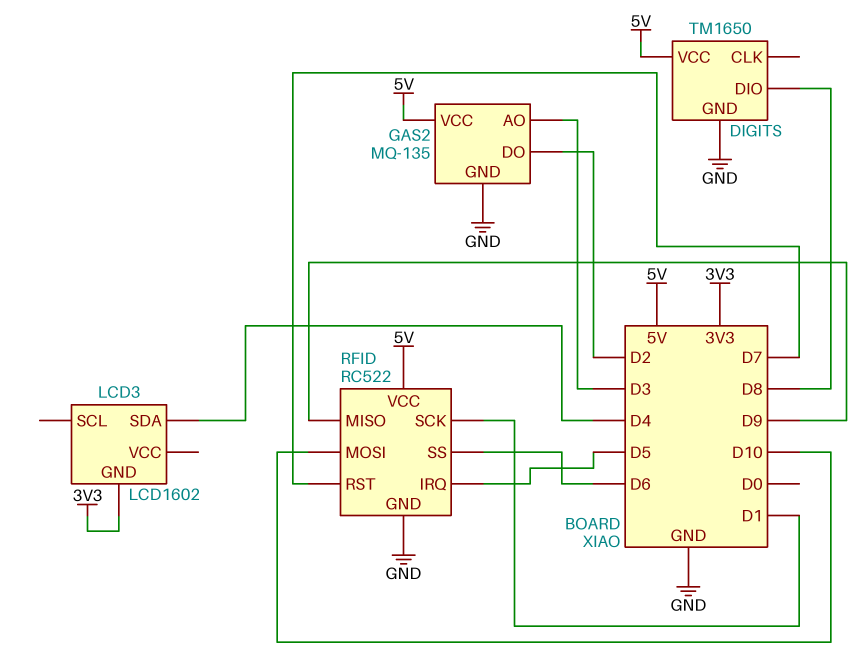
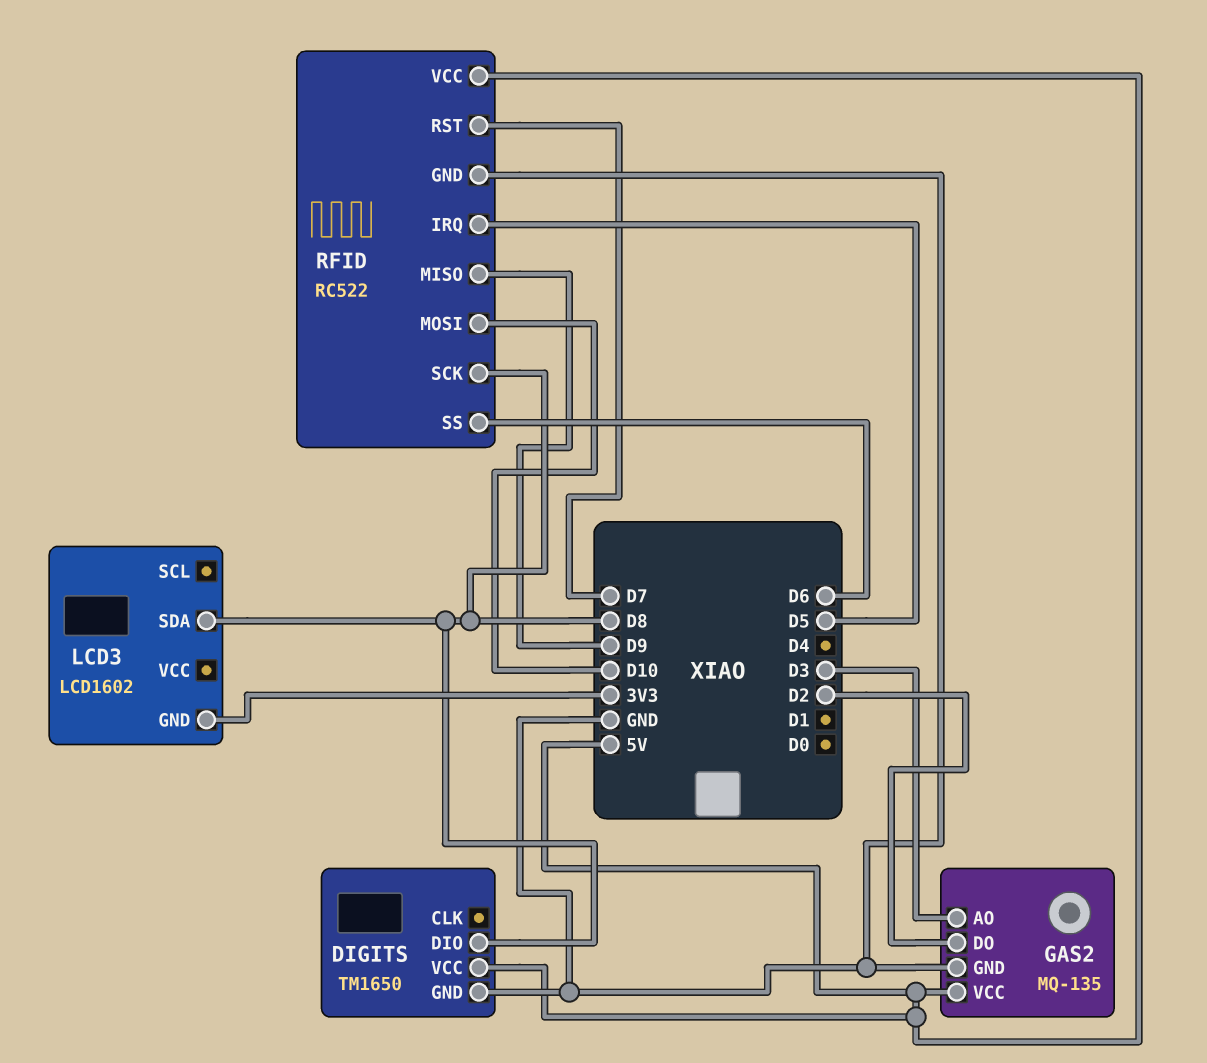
LCD3 pin SDA: D4 -> D8
RFID pin SCK: D1 -> D8

